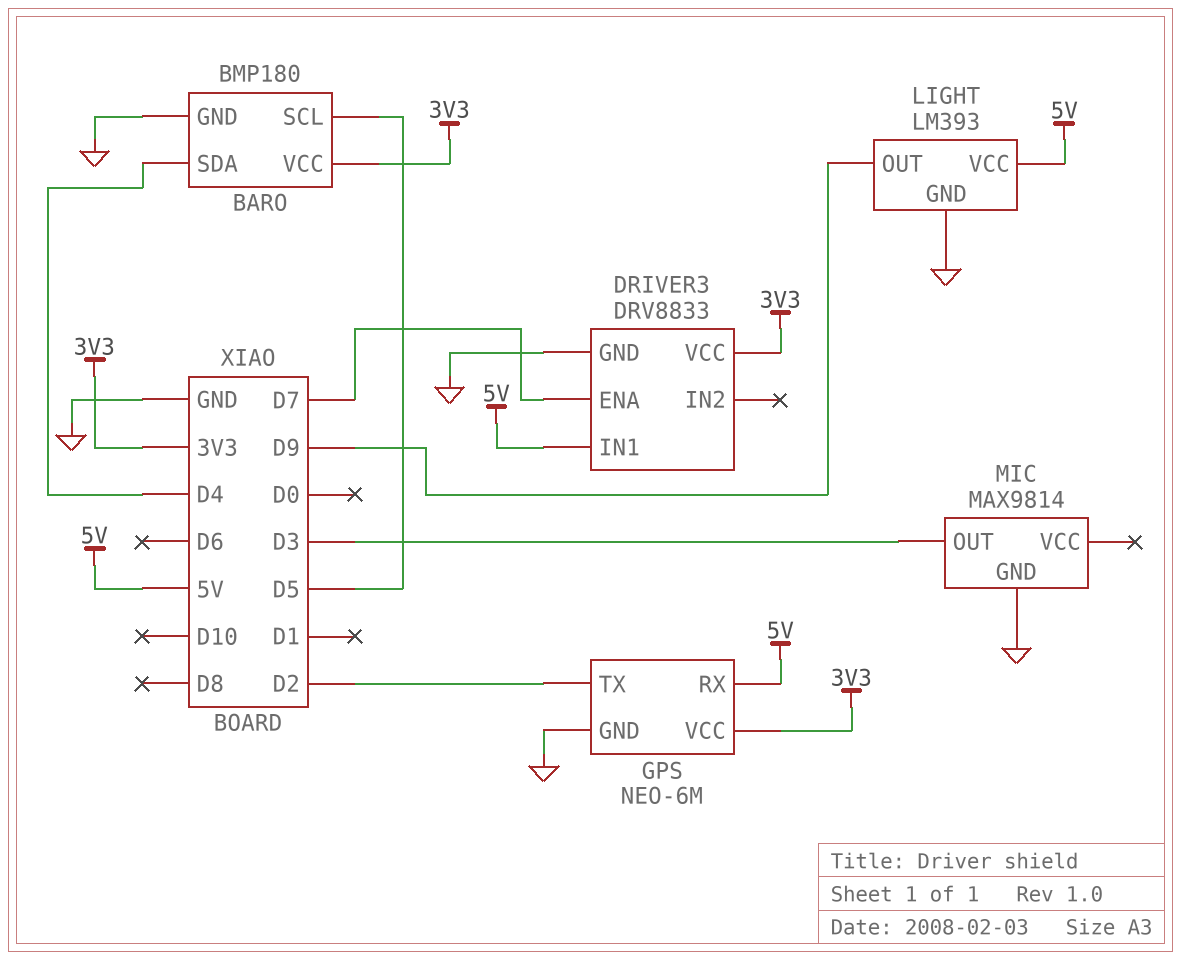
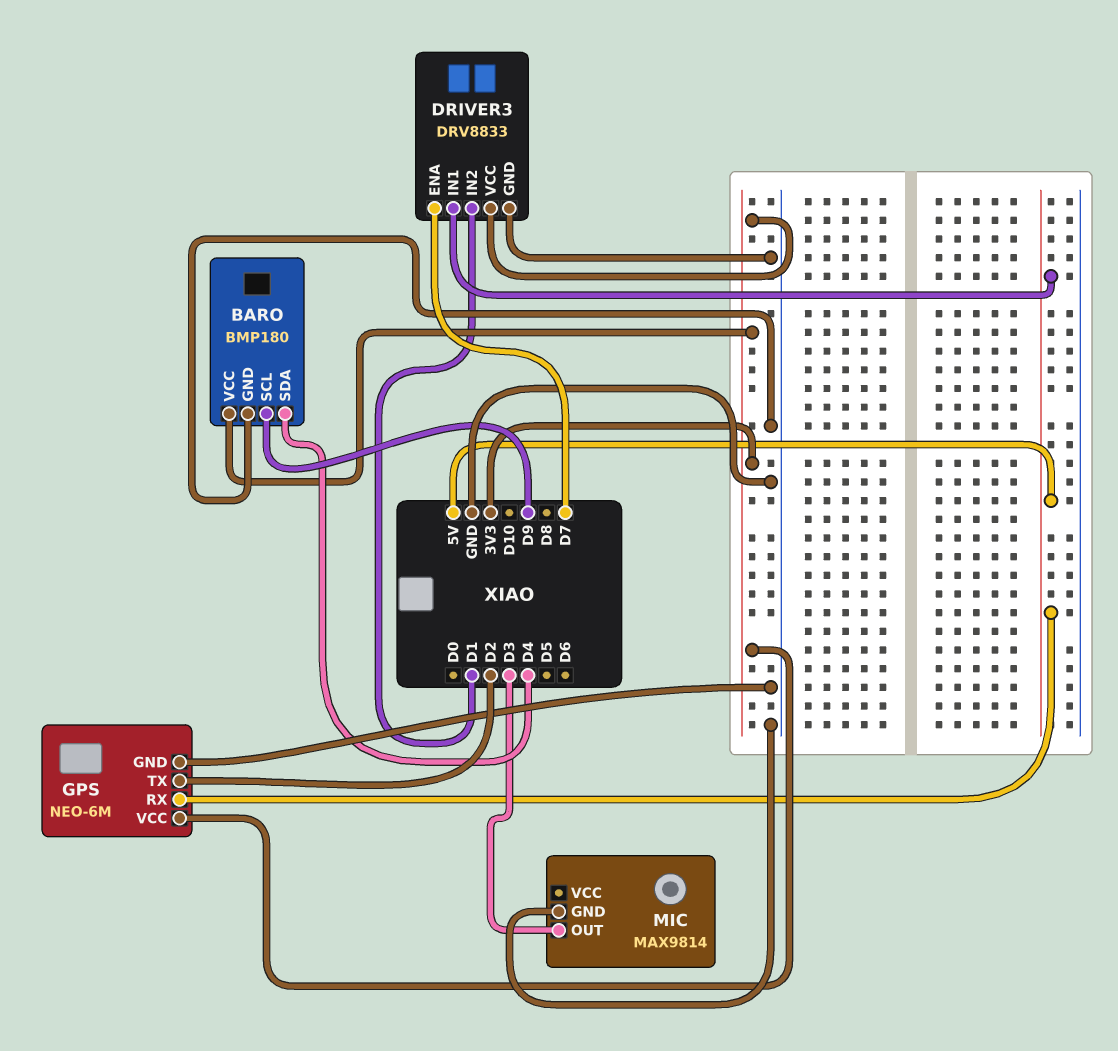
BARO pin SCL: D5 -> D9
DRIVER3 pin IN2: none -> D1
LIGHT: LM393 -> none
LIGHT pin GND: GND -> none
LIGHT pin OUT: D9 -> none
LIGHT pin VCC: 5V -> none

